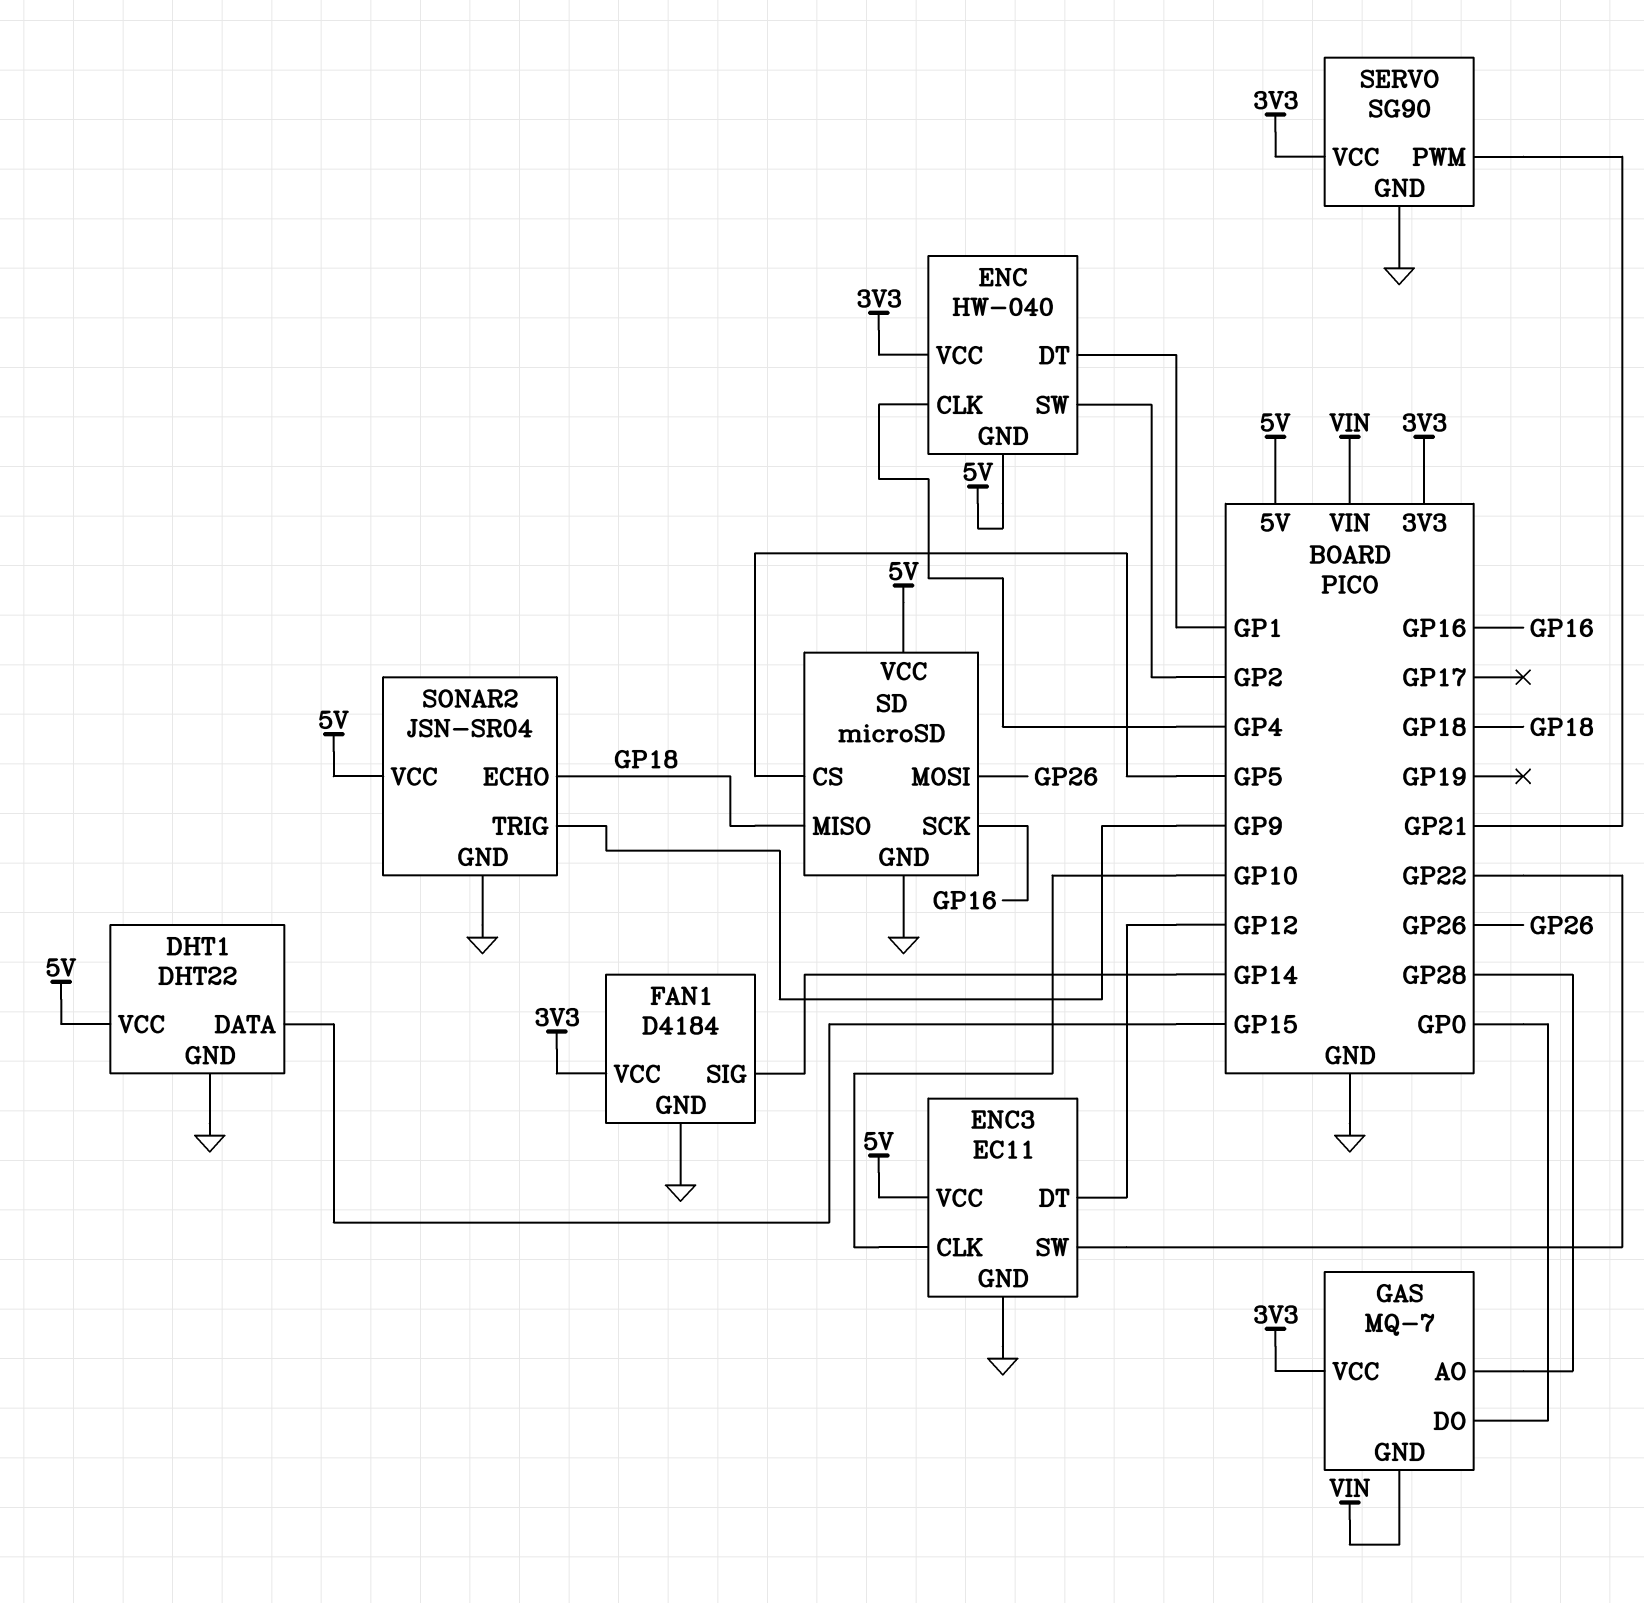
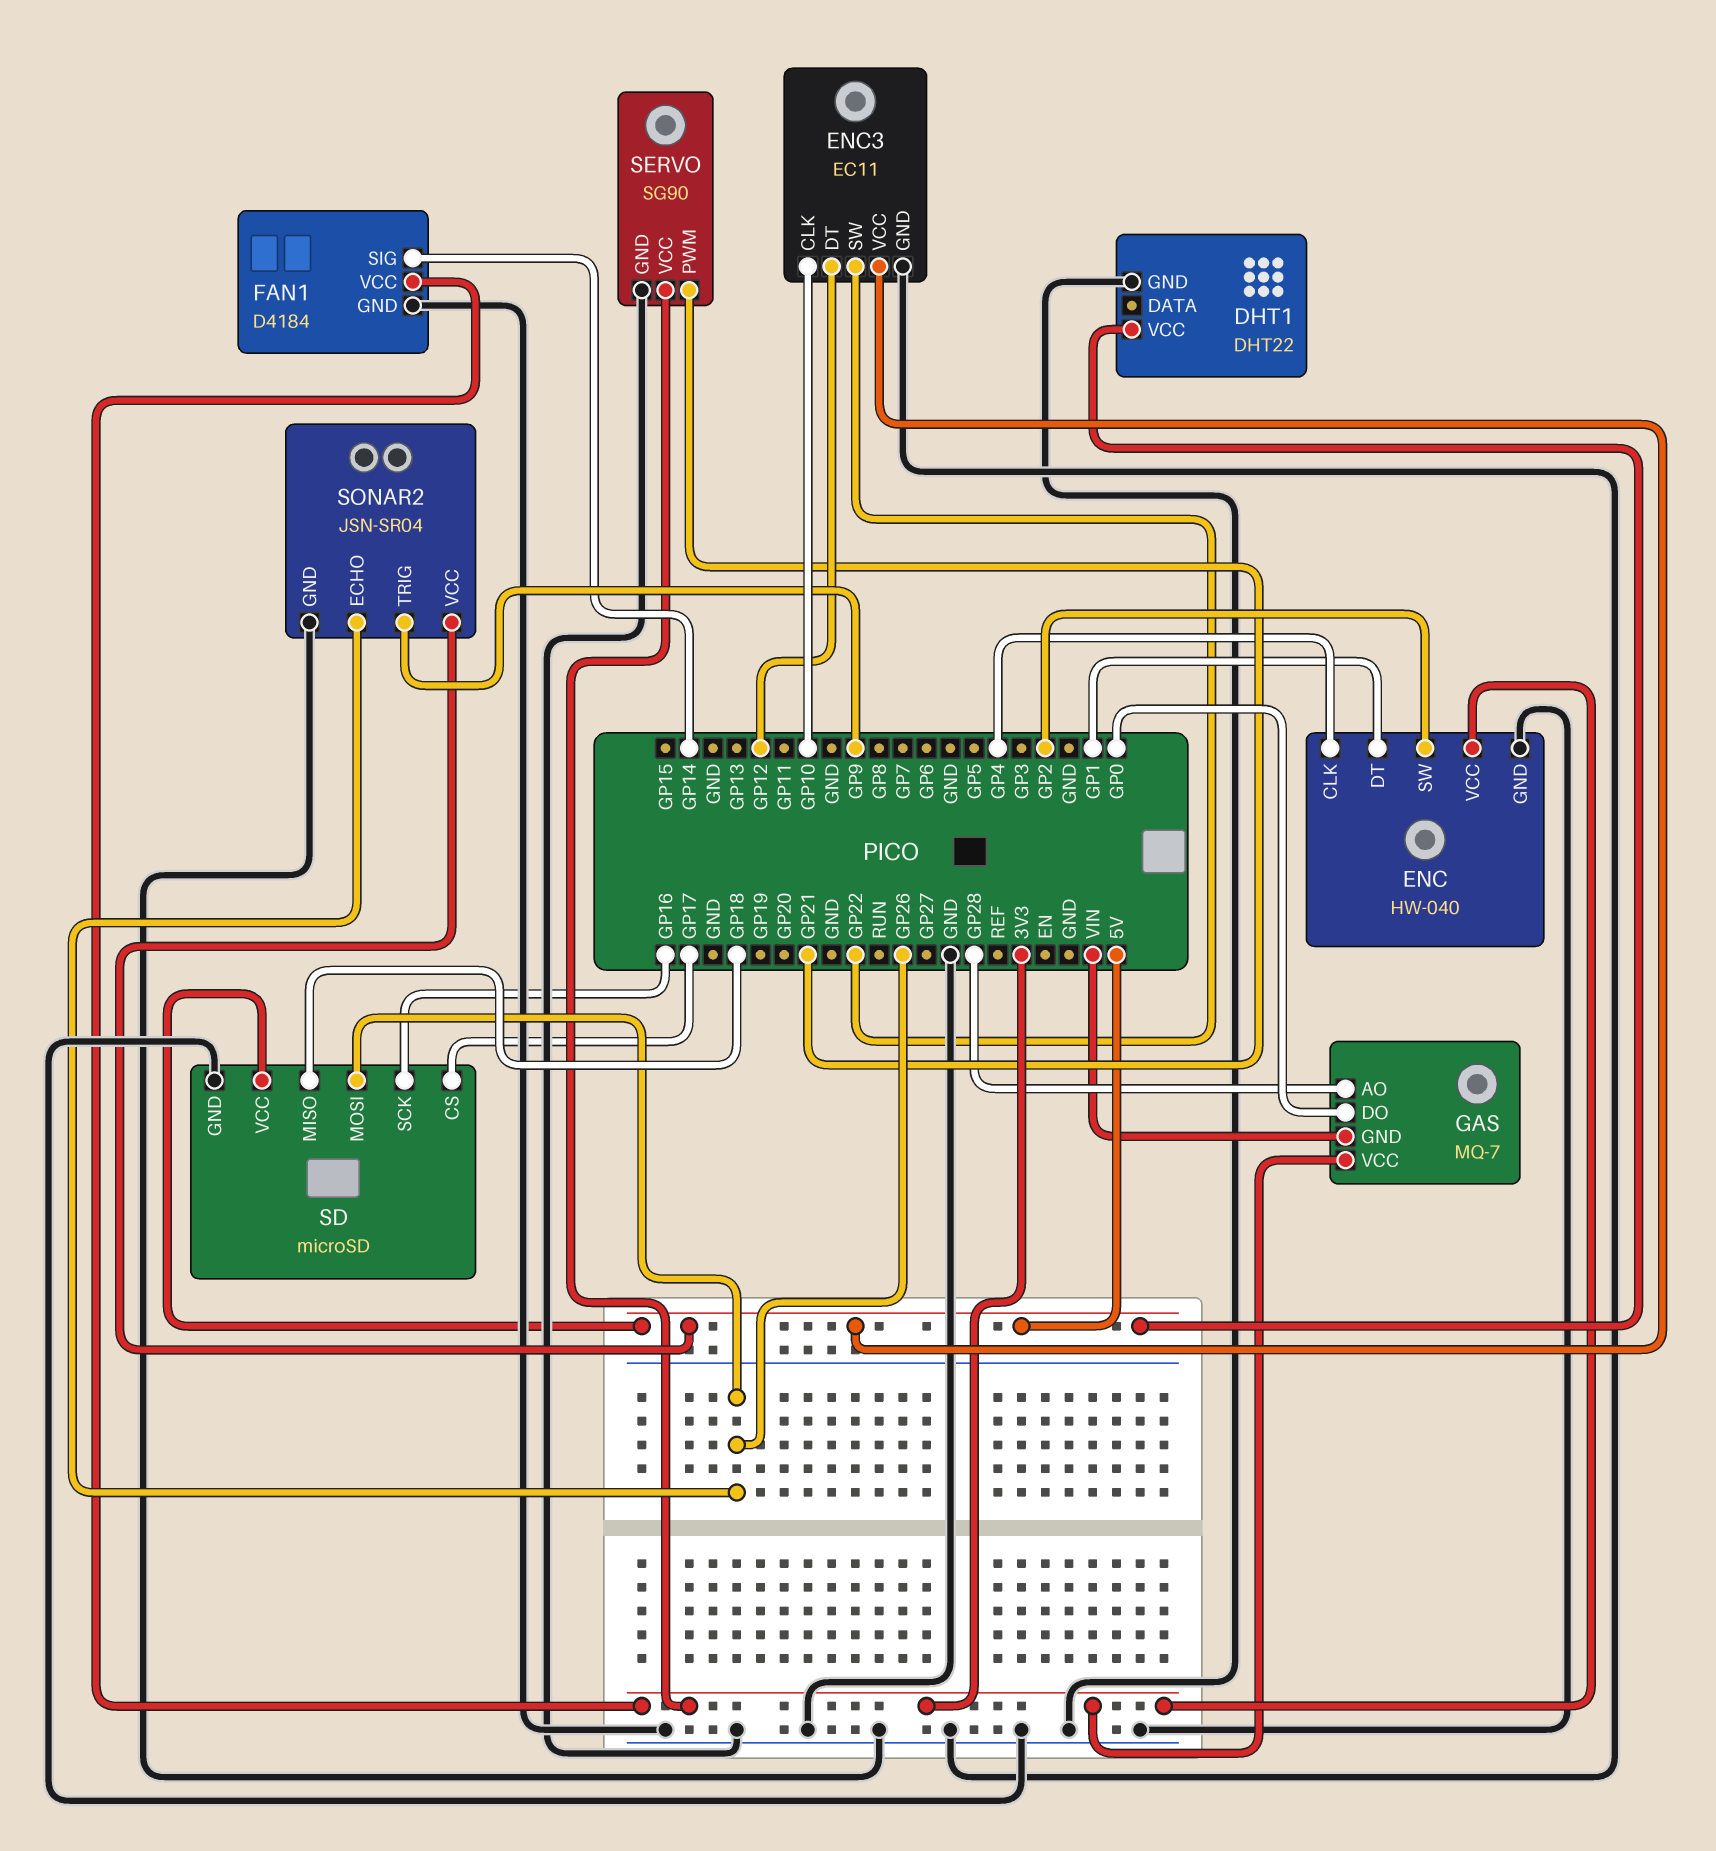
DHT1 pin DATA: GP15 -> none
ENC pin GND: 5V -> GND
SD pin CS: GP5 -> GP17
SONAR2 pin ECHO: GP18 -> GP26

